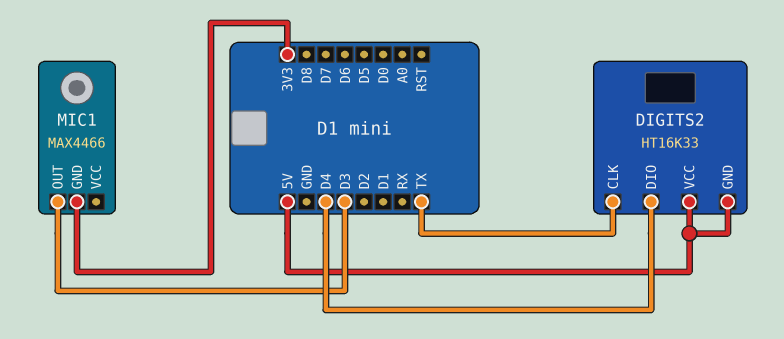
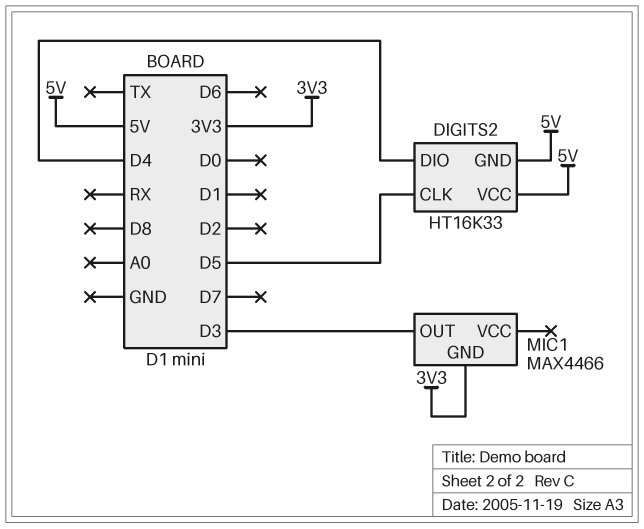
DIGITS2 pin CLK: TX -> D5

